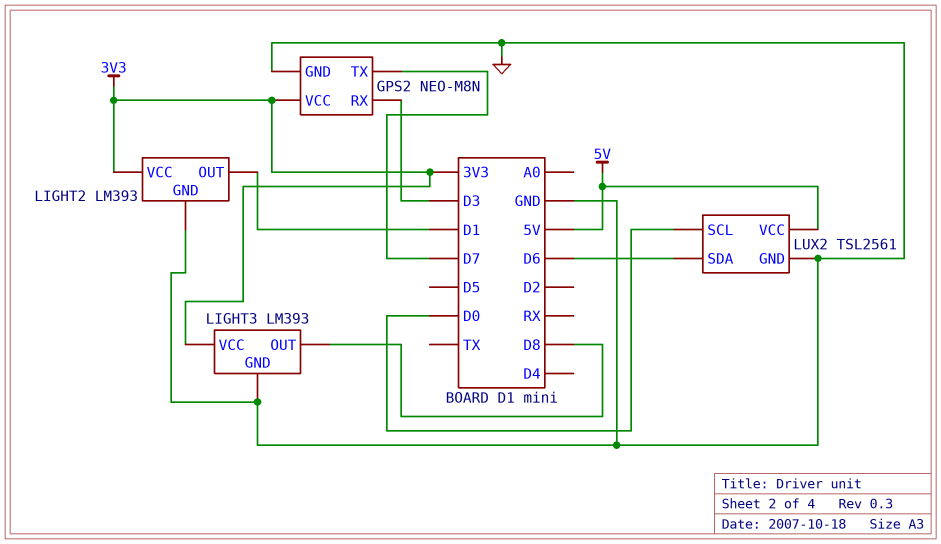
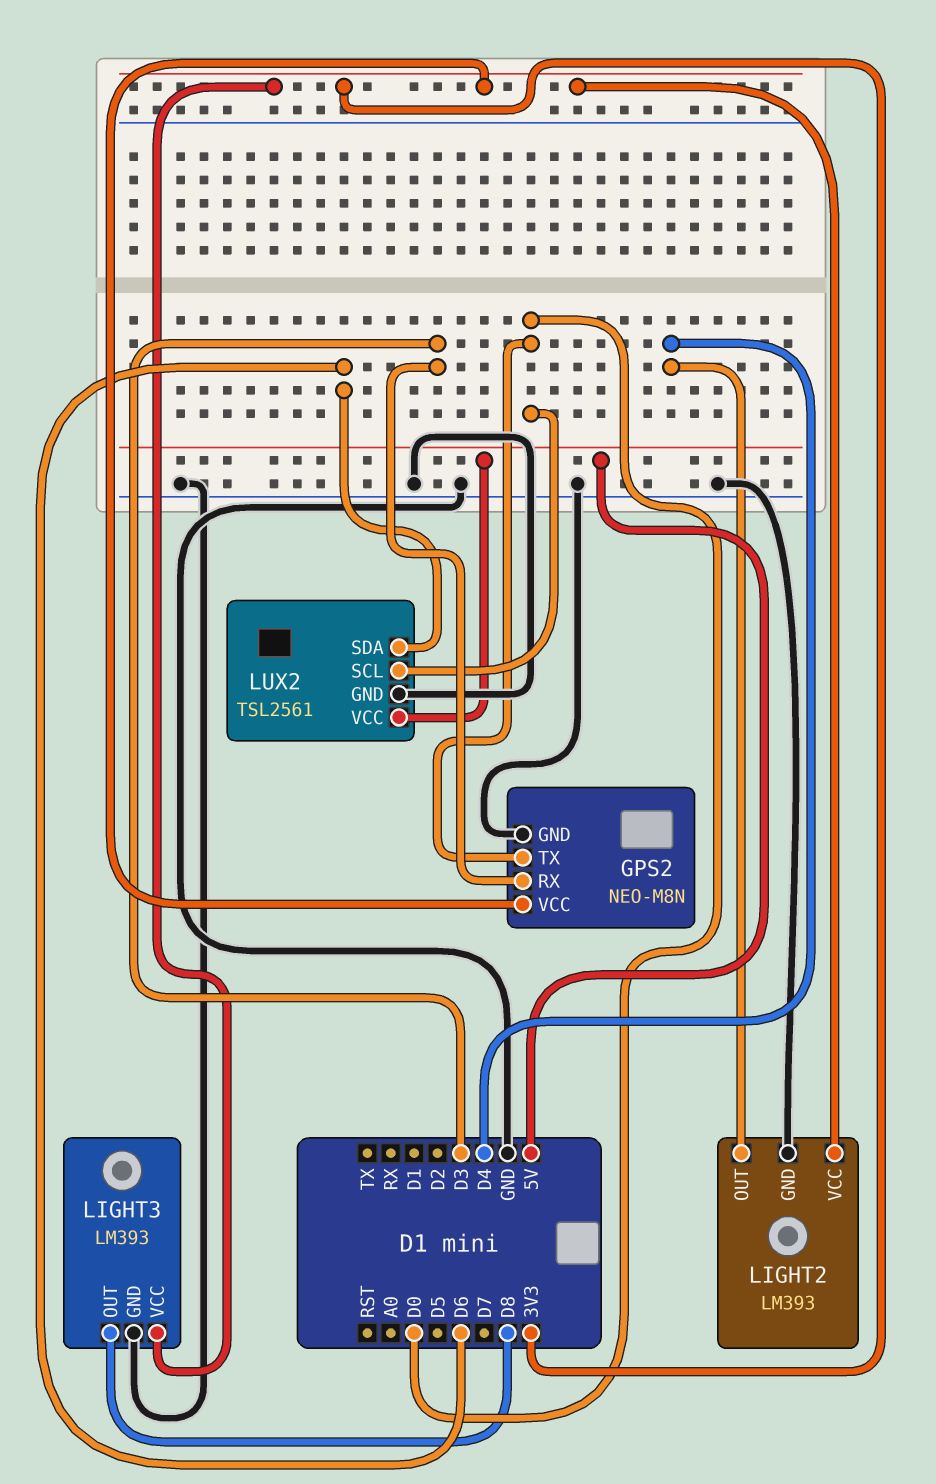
GPS2 pin TX: D7 -> D0
LIGHT2 pin OUT: D1 -> D4

